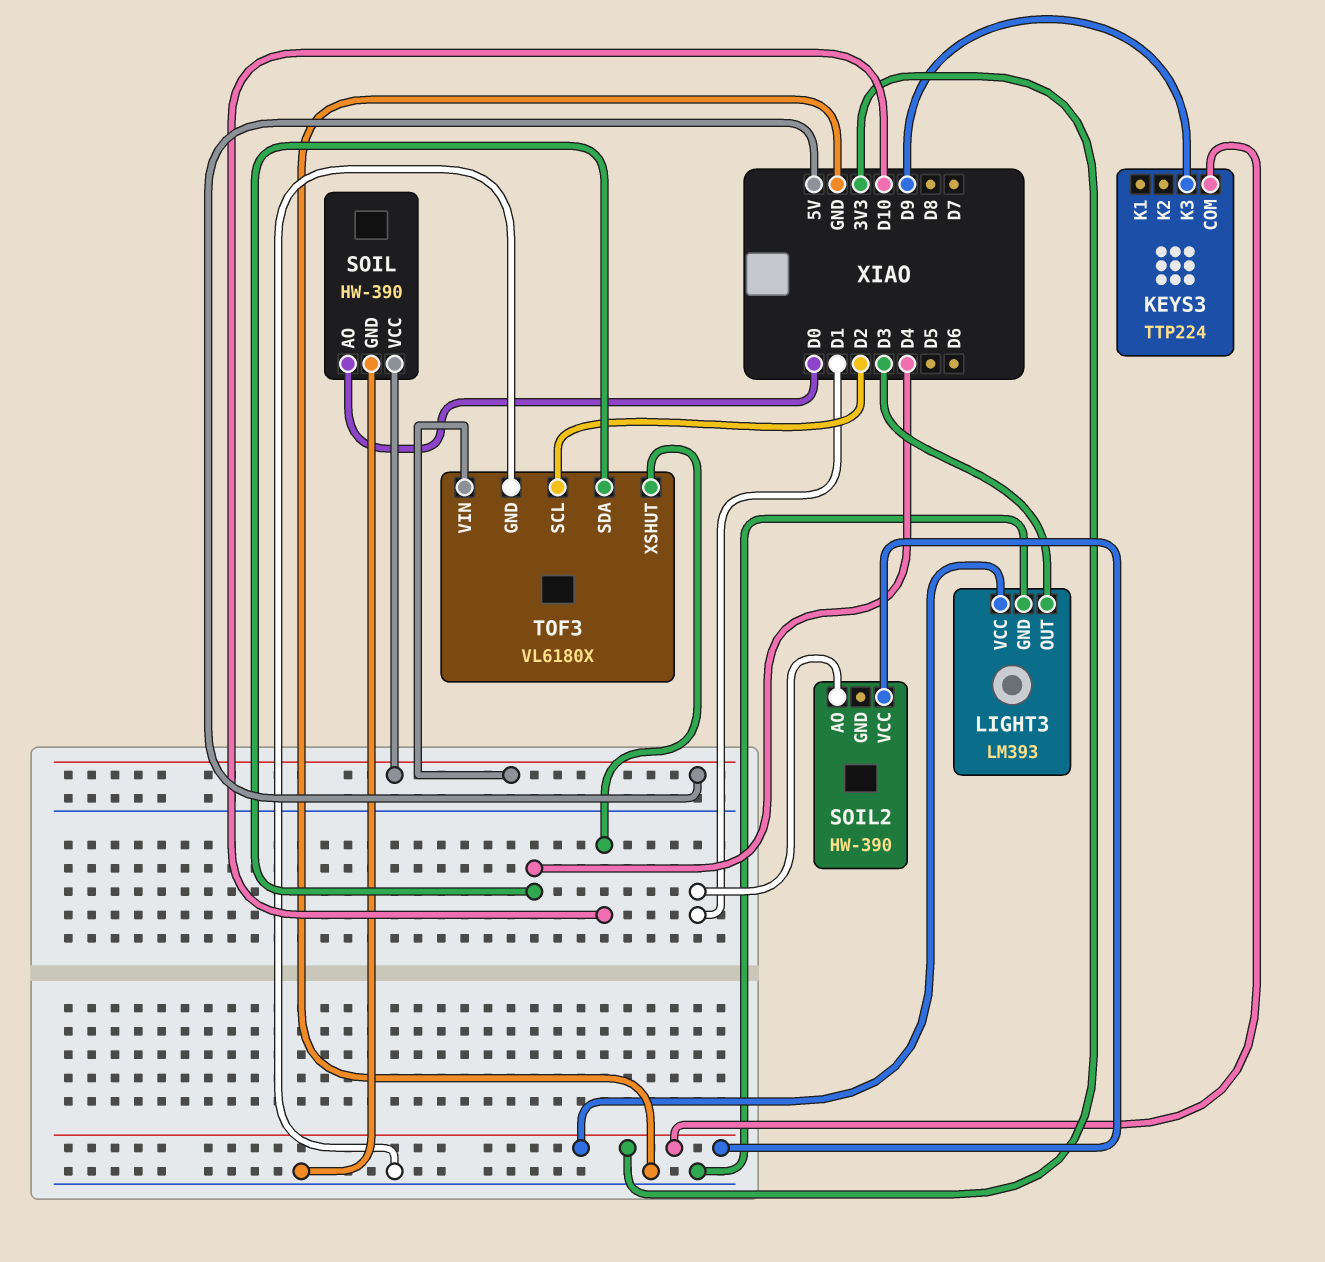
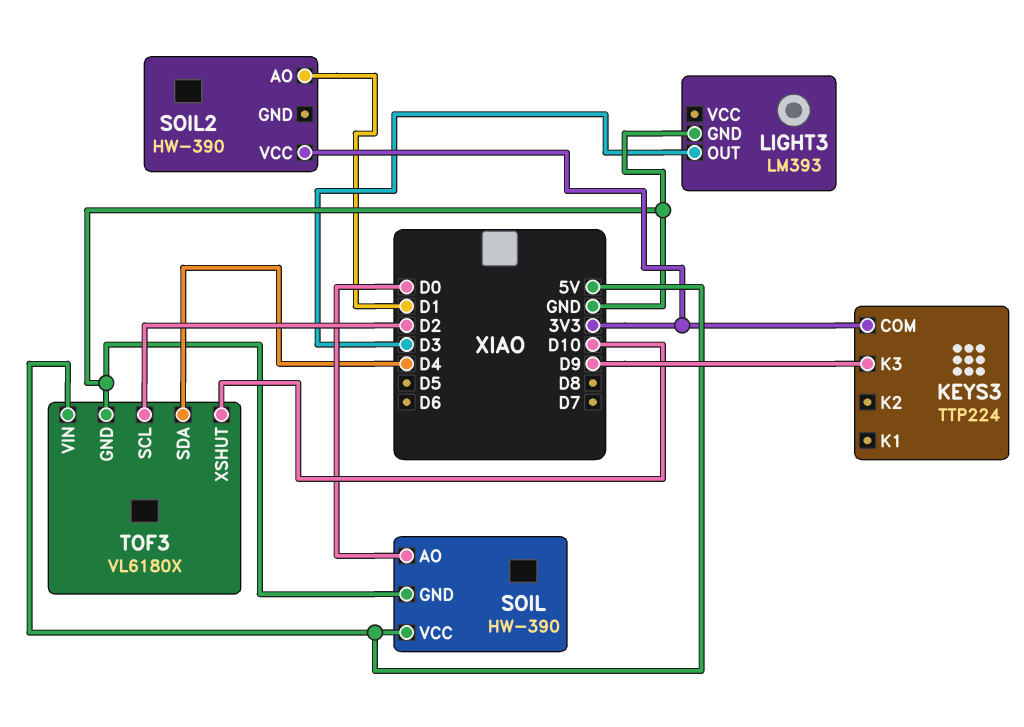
LIGHT3 pin VCC: 3V3 -> none

